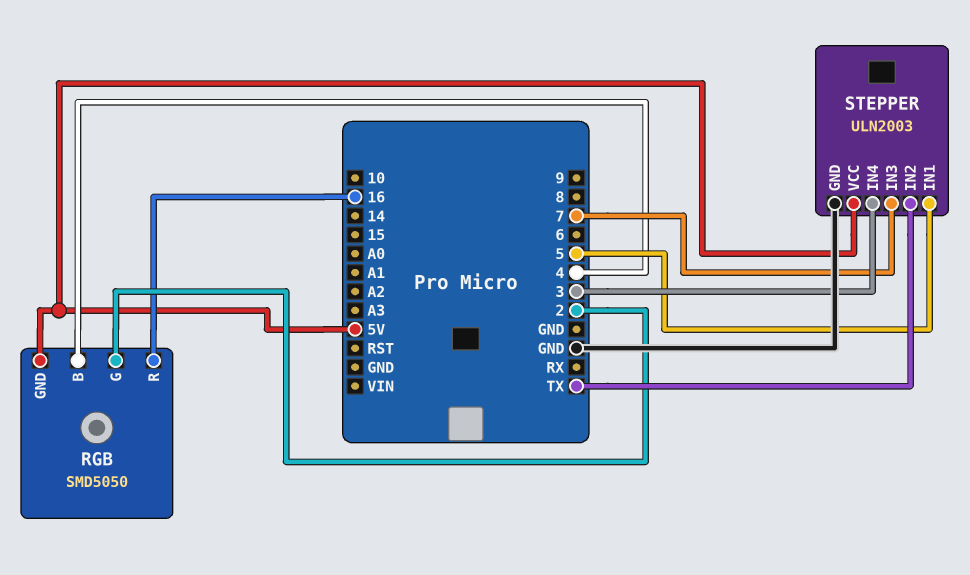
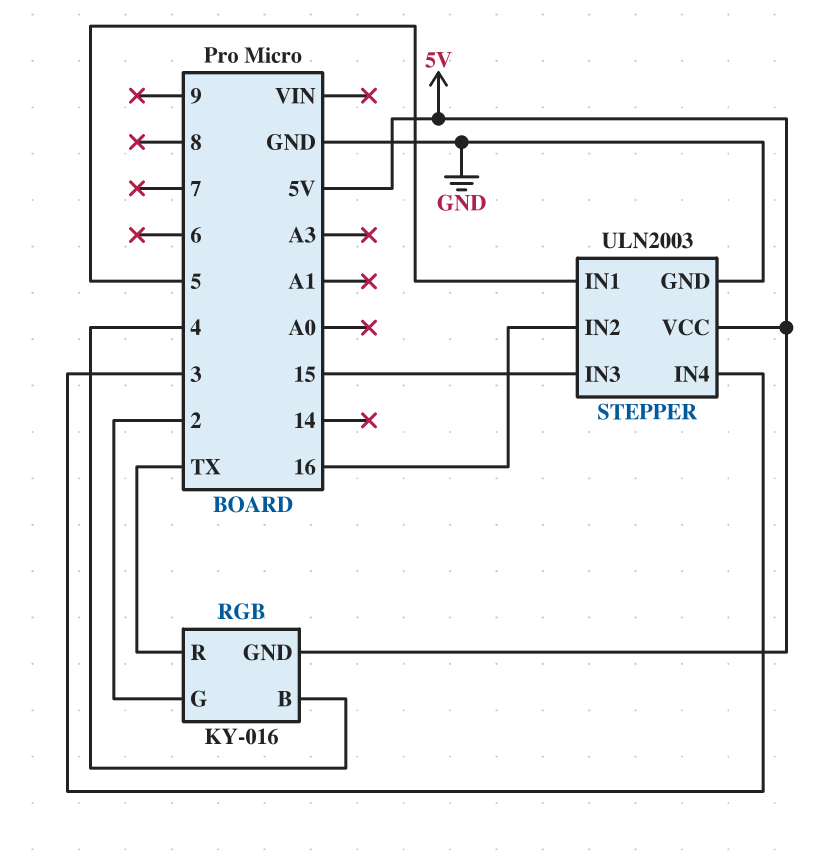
RGB: SMD5050 -> KY-016
RGB pin R: 16 -> TX
STEPPER pin IN2: TX -> 16
STEPPER pin IN3: 7 -> 15

